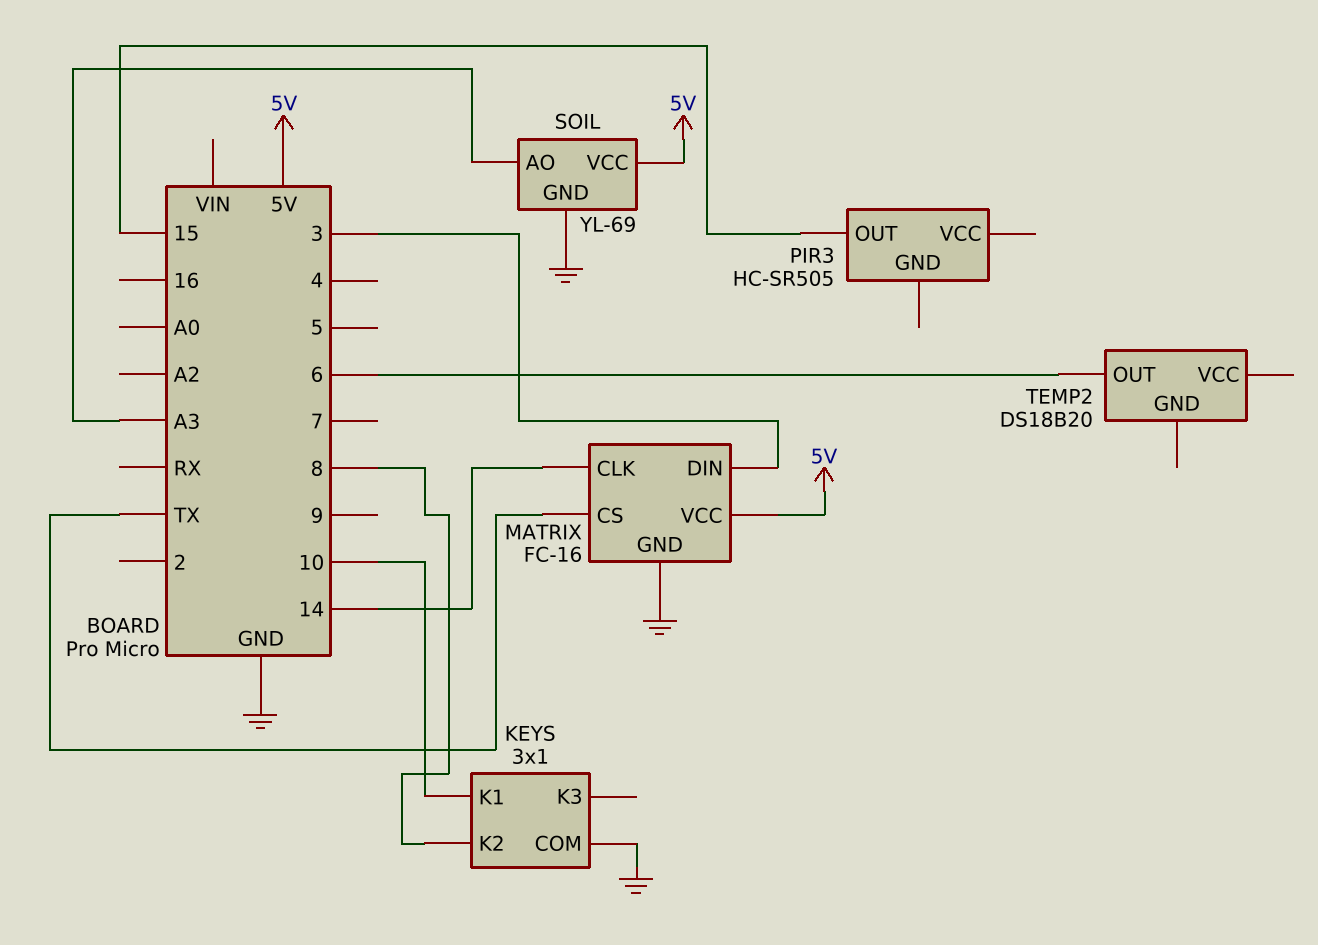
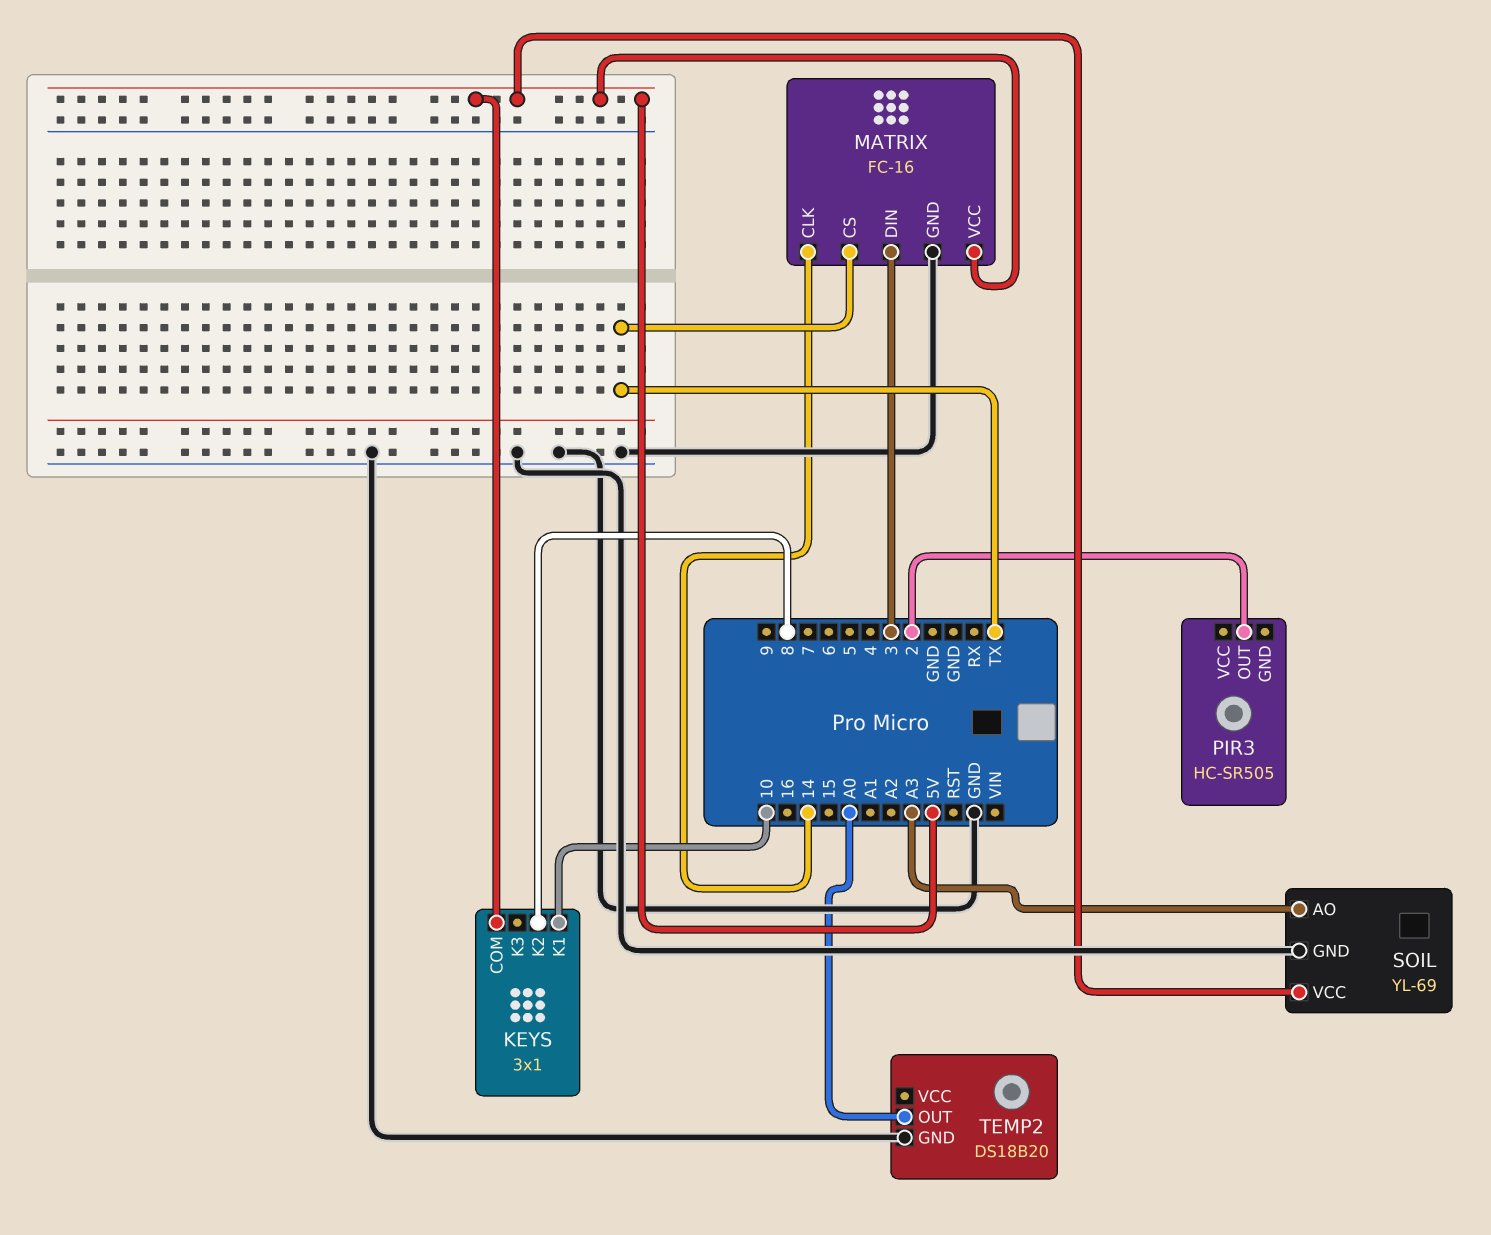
KEYS pin COM: GND -> 5V
PIR3 pin OUT: 15 -> 2
TEMP2 pin GND: none -> GND
TEMP2 pin OUT: 6 -> A0

